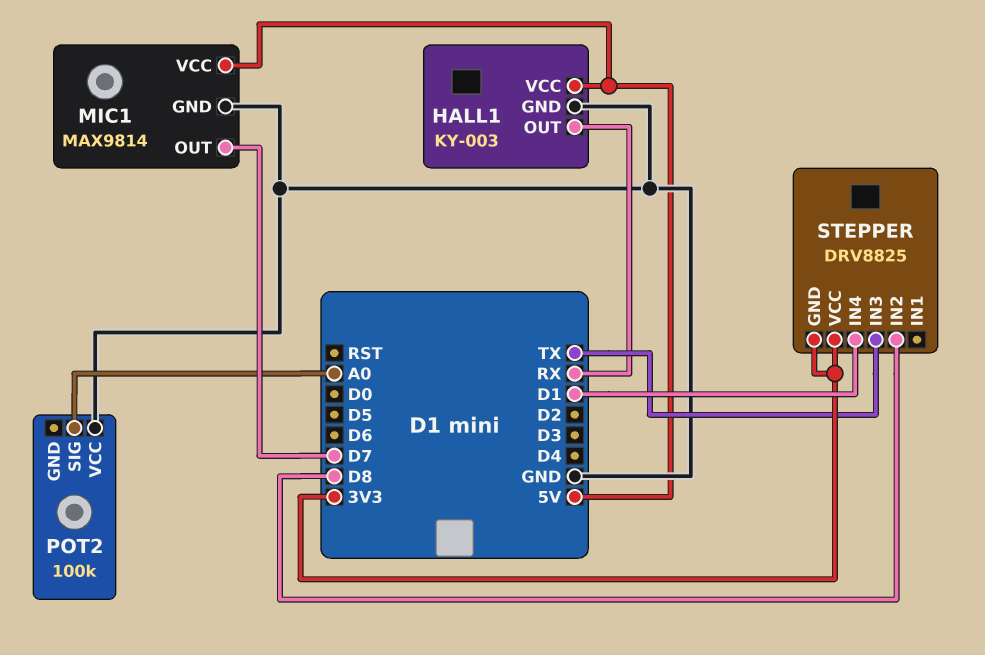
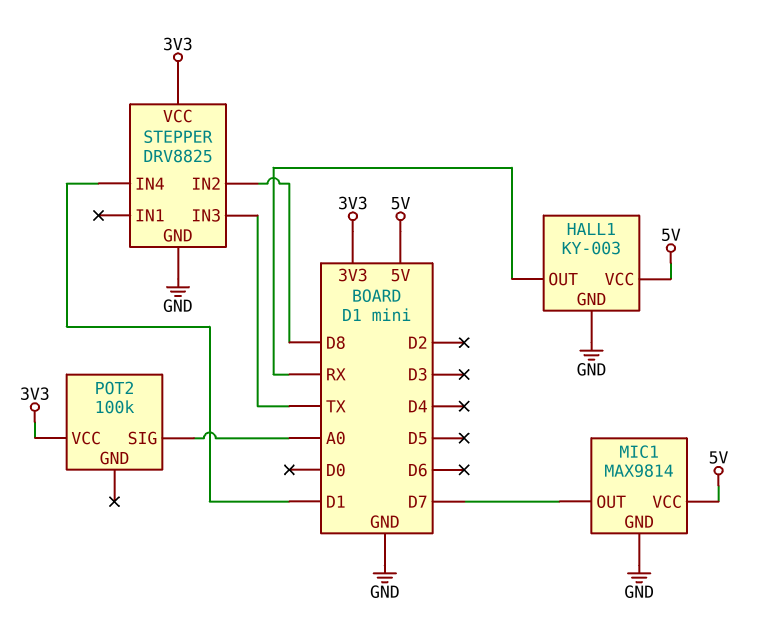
POT2 pin VCC: GND -> 3V3
STEPPER pin GND: 3V3 -> GND

